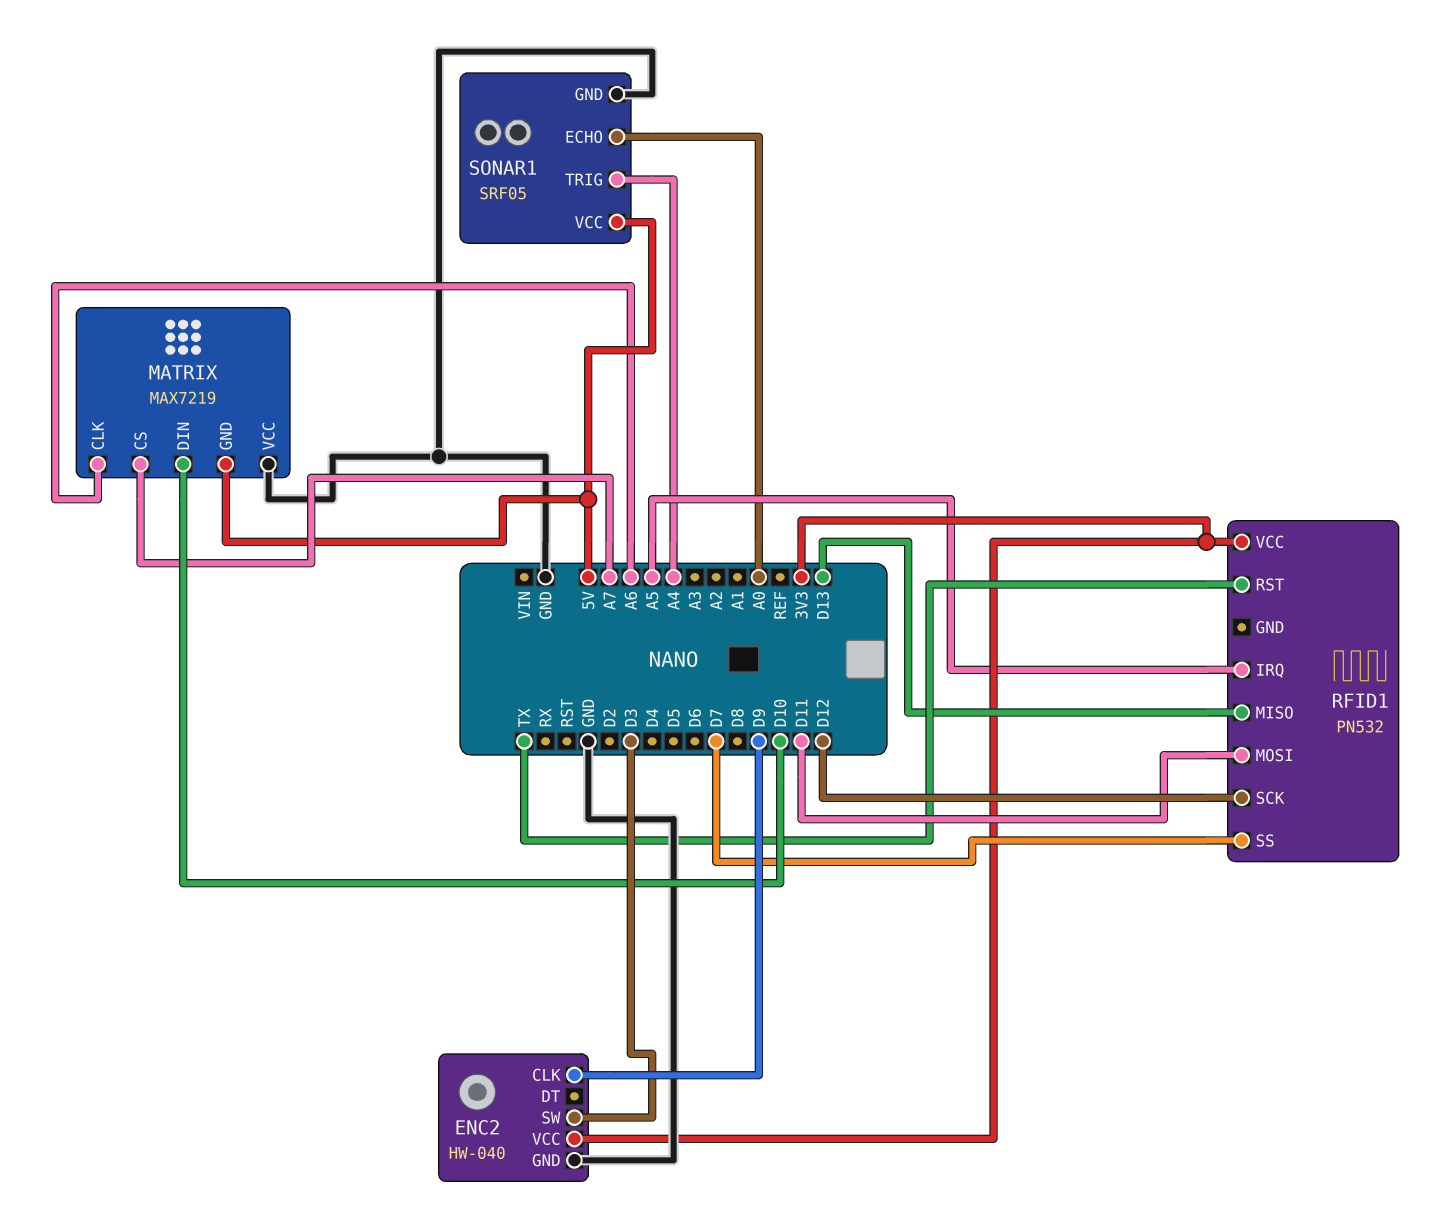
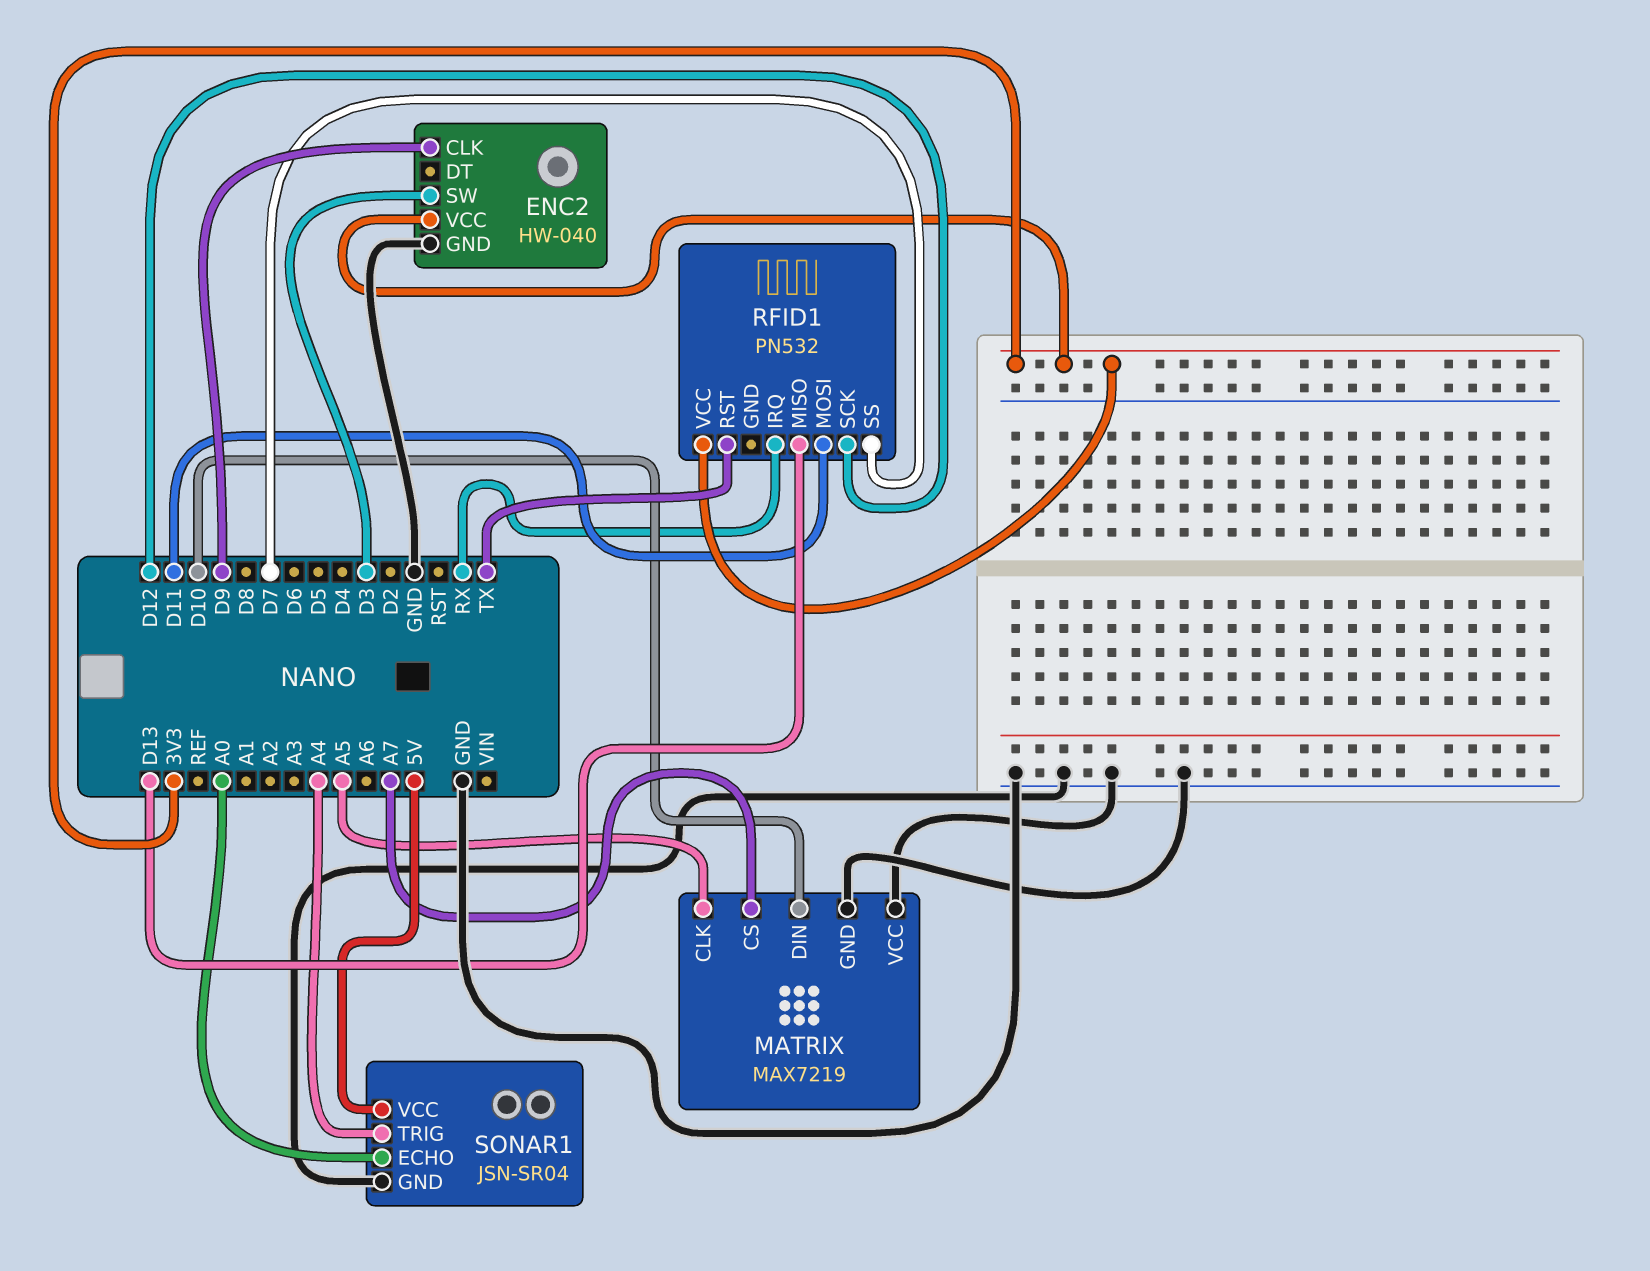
MATRIX pin CLK: A6 -> A5
MATRIX pin GND: 5V -> GND
RFID1 pin IRQ: A5 -> RX
SONAR1: SRF05 -> JSN-SR04

